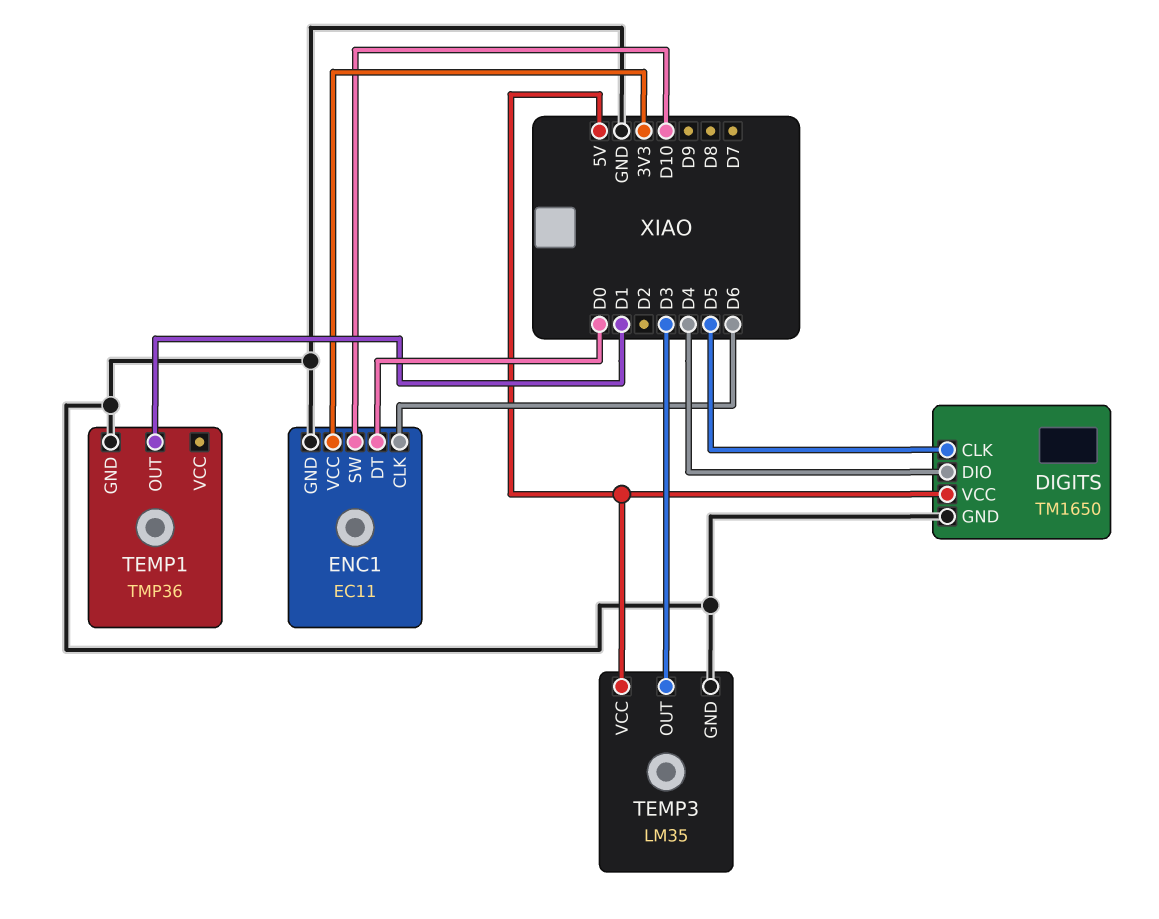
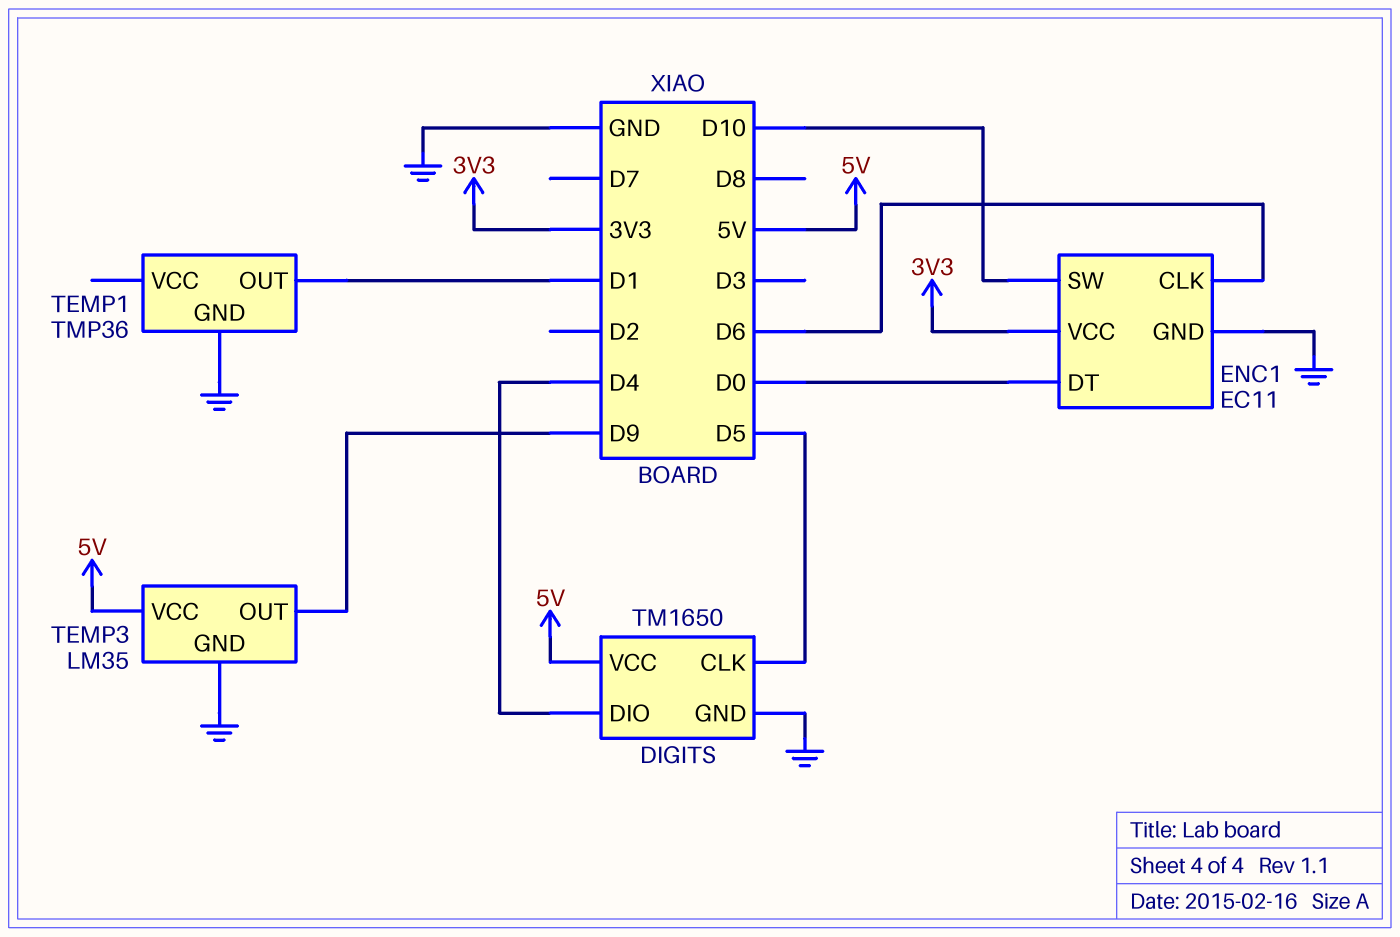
TEMP3 pin OUT: D3 -> D9

